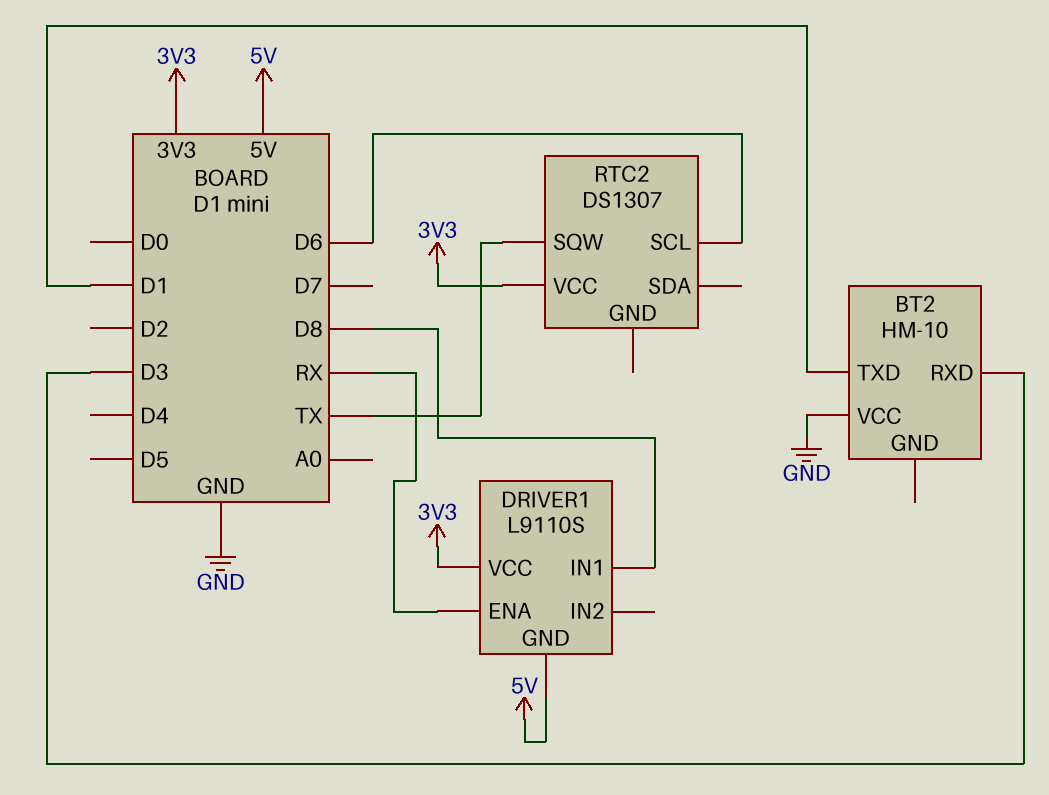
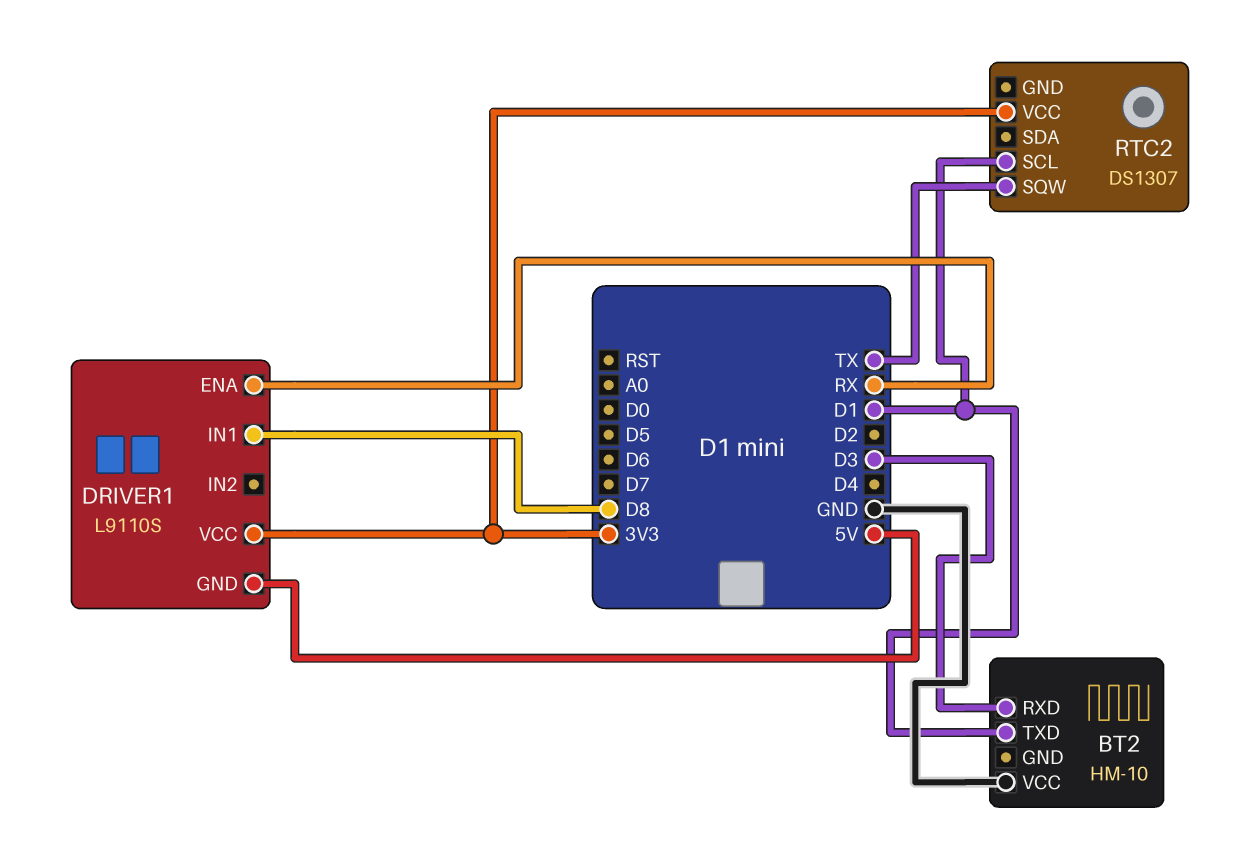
RTC2 pin SCL: D6 -> D1

